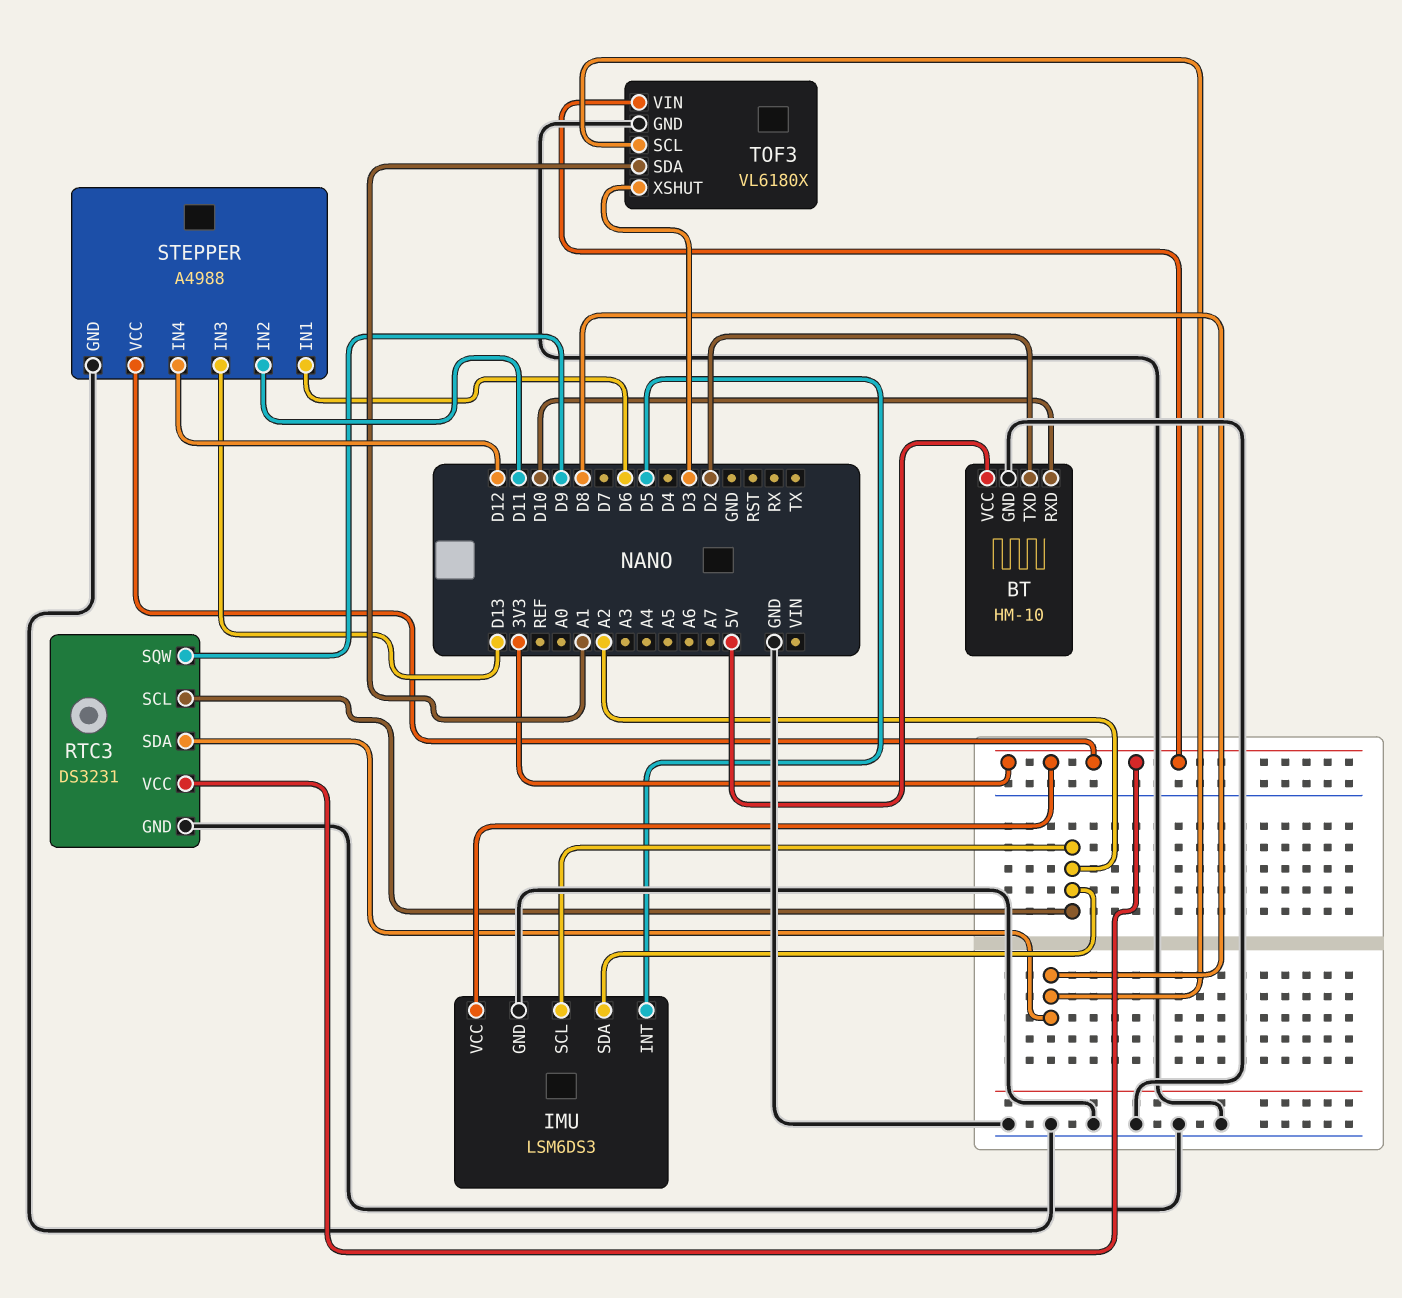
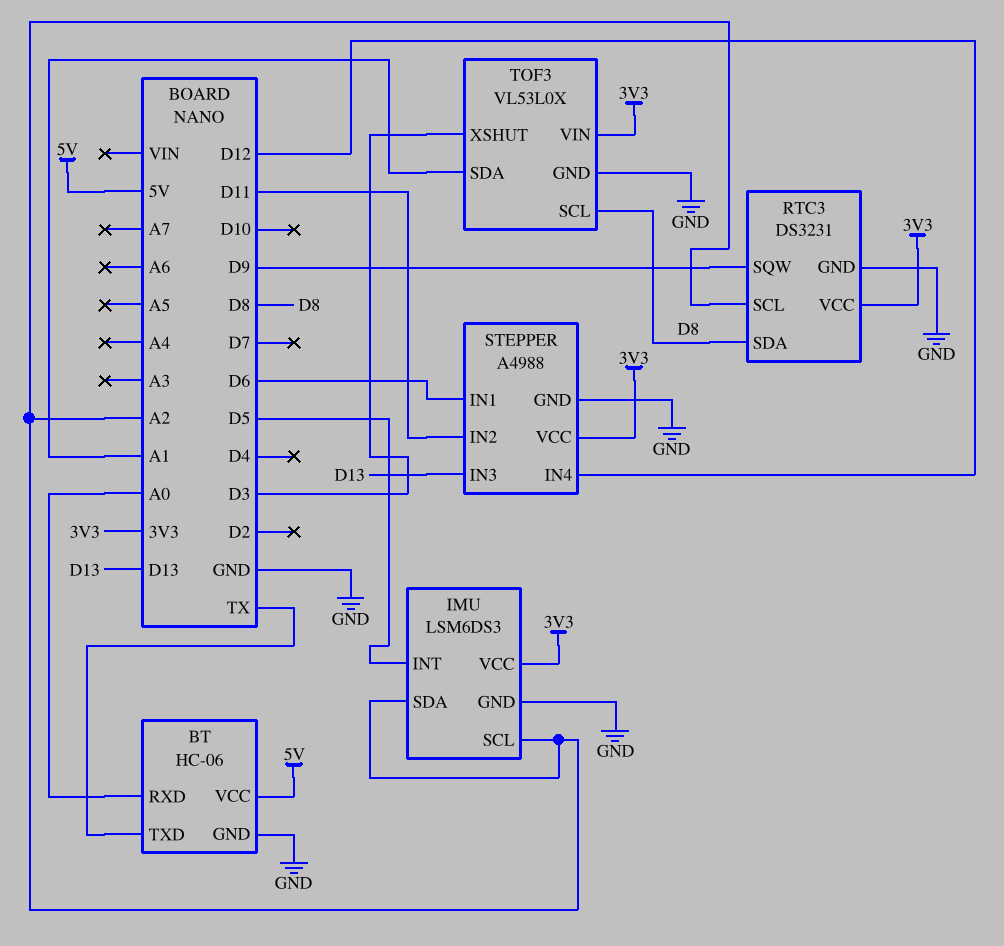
BT: HM-10 -> HC-06
BT pin RXD: D10 -> A0
BT pin TXD: D2 -> TX
TOF3: VL6180X -> VL53L0X

